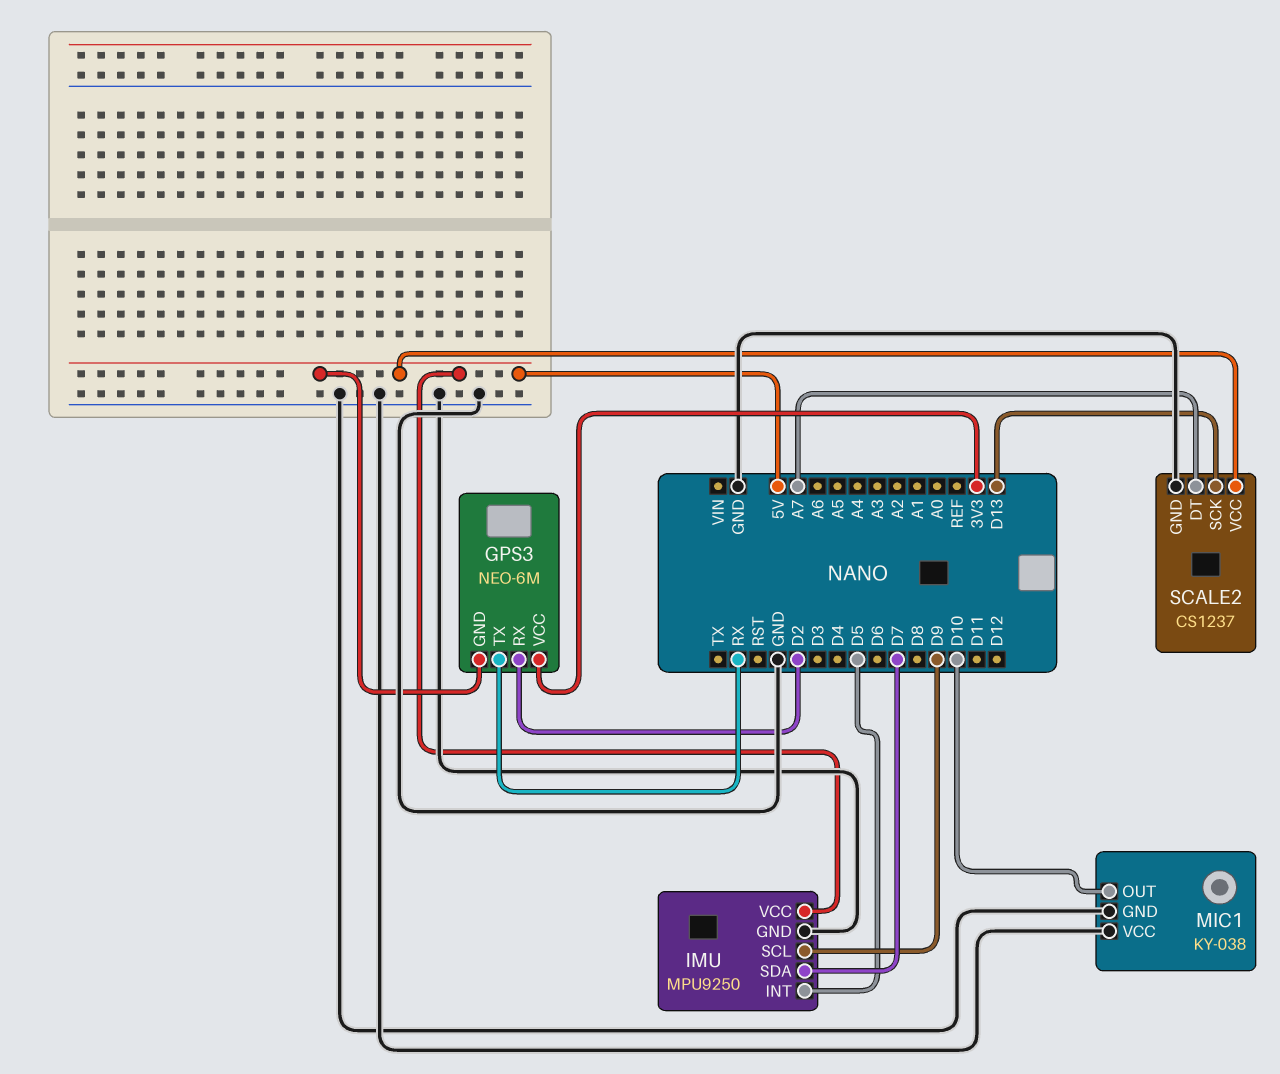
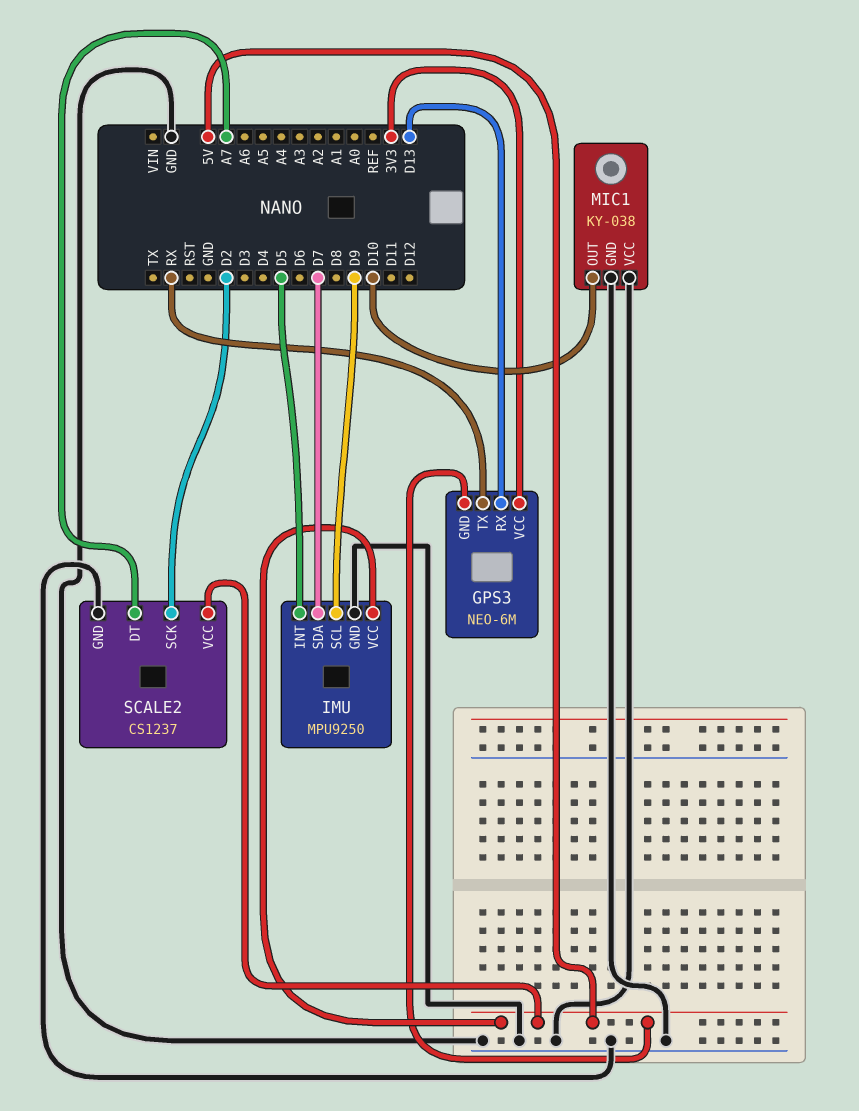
GPS3 pin RX: D2 -> D13
SCALE2 pin SCK: D13 -> D2

